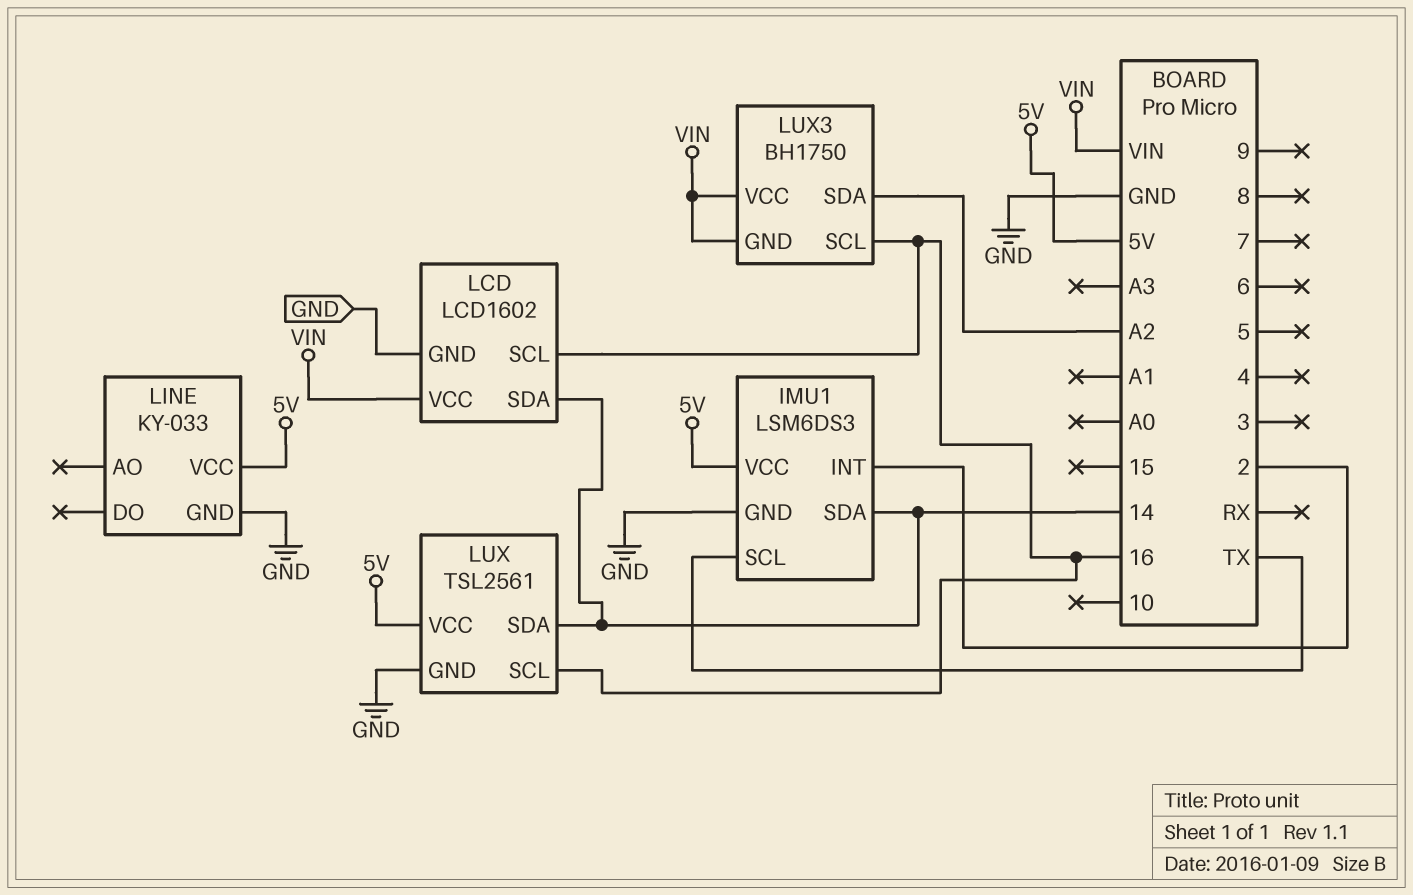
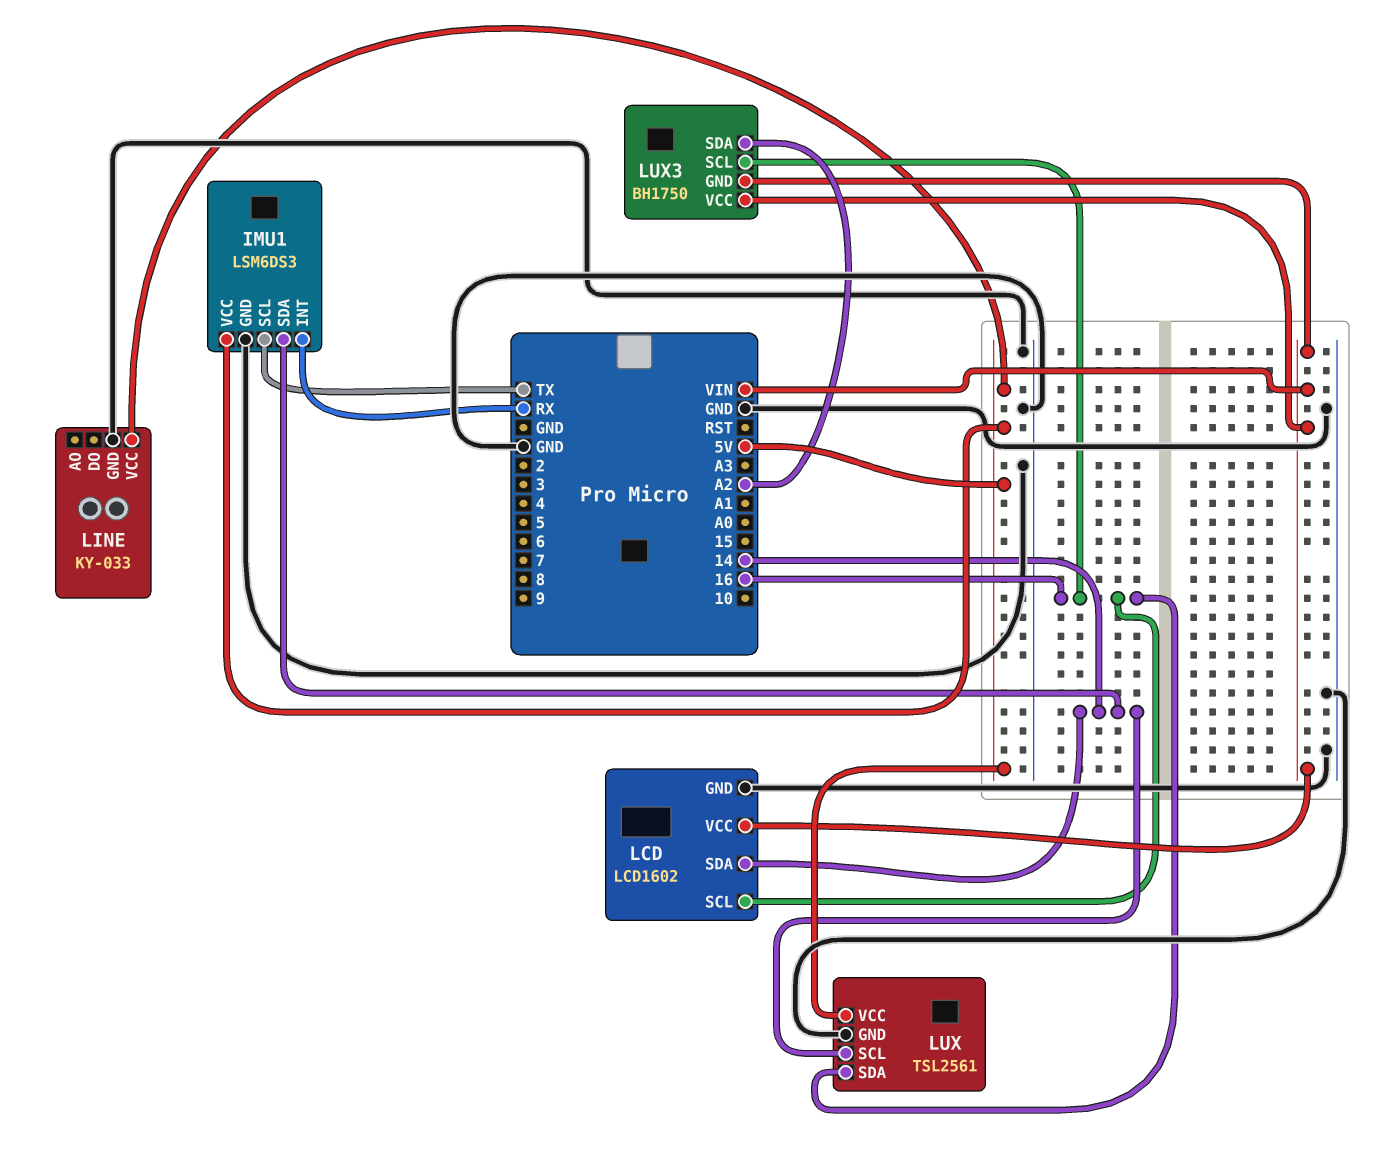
IMU1 pin INT: 2 -> RX
LUX pin SCL: 16 -> 14
LUX pin SDA: 14 -> 16

